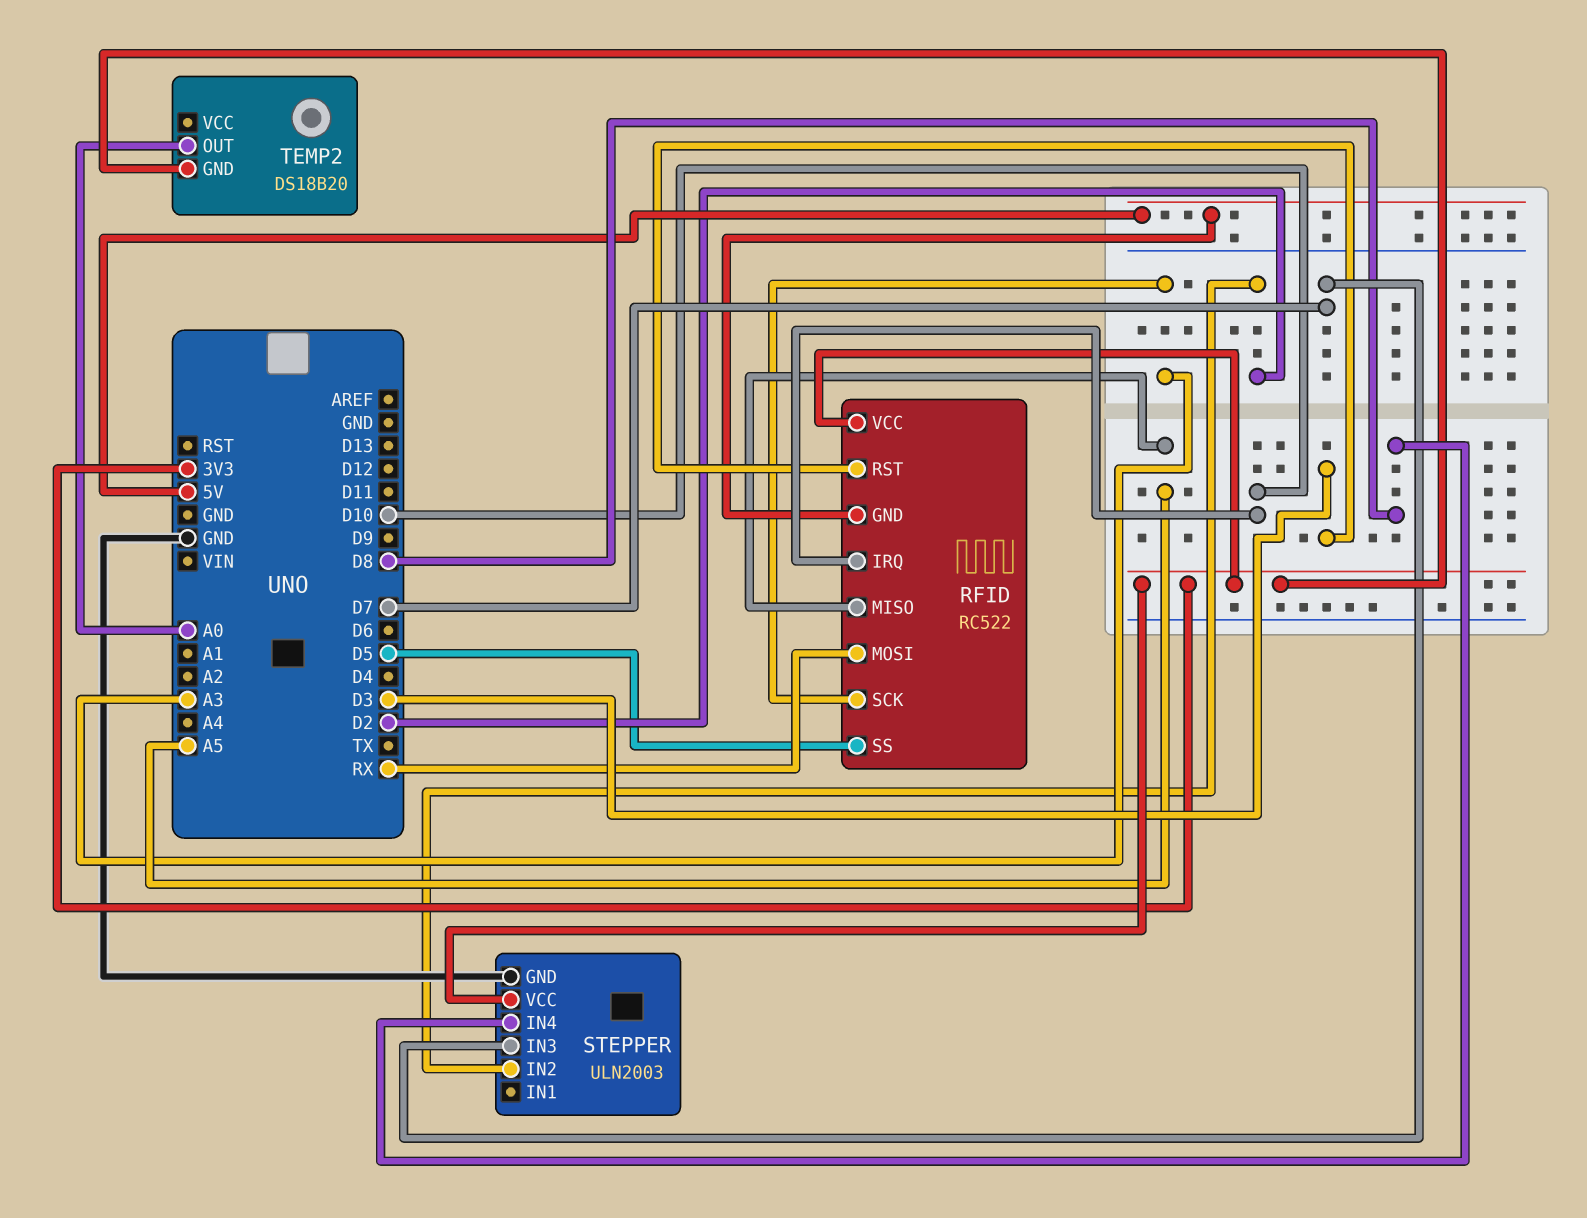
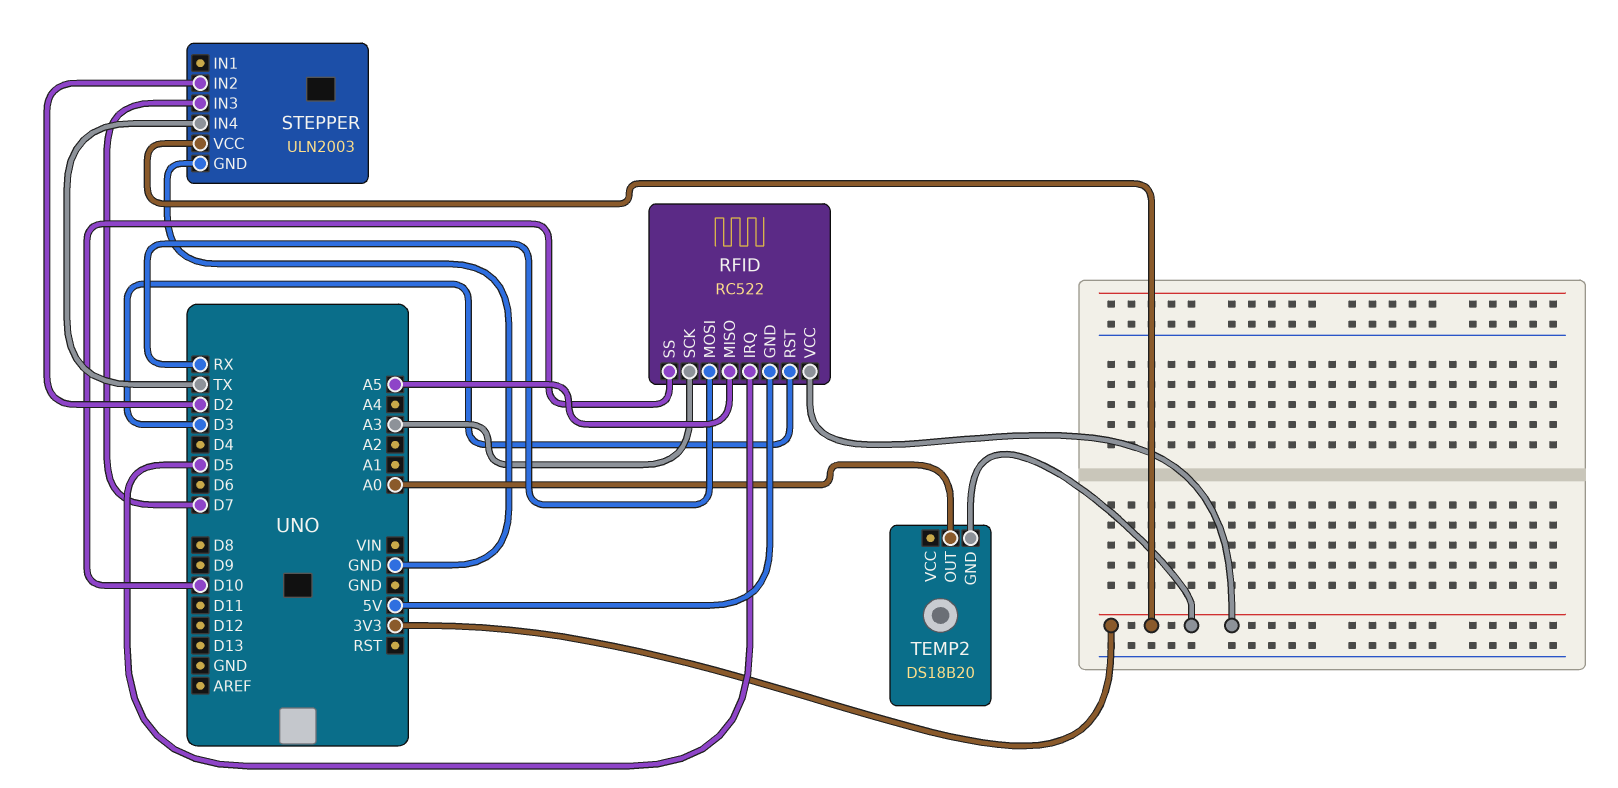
RFID pin IRQ: D10 -> D5
RFID pin SS: D5 -> D10
STEPPER pin IN4: D8 -> TX

